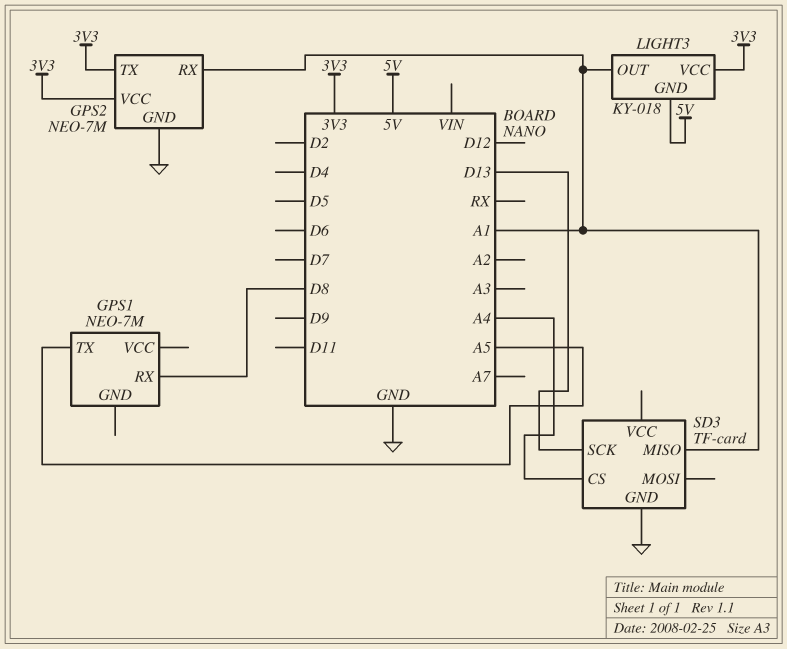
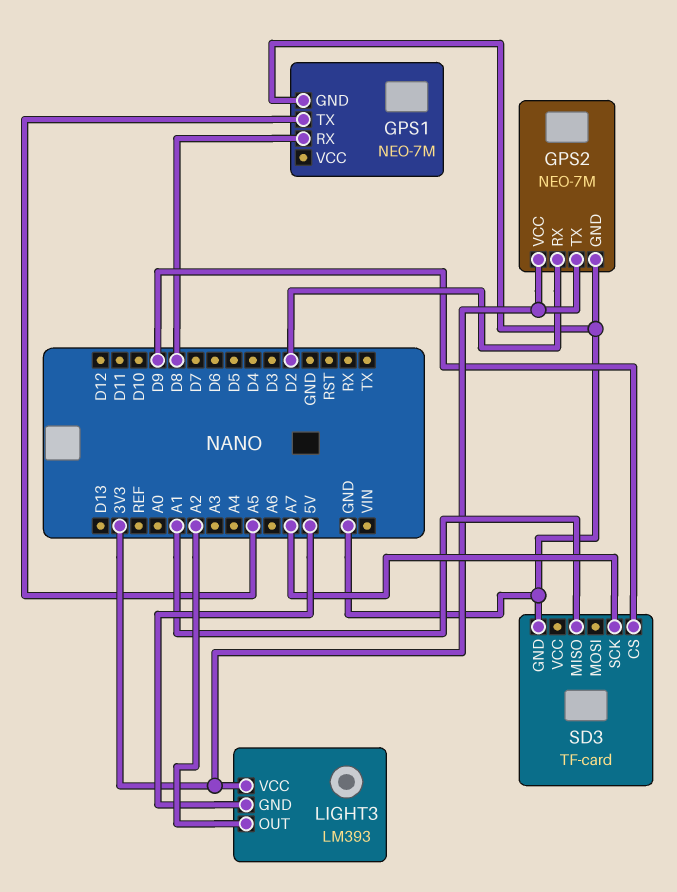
GPS1 pin GND: none -> GND
GPS2 pin RX: A1 -> D2
LIGHT3: KY-018 -> LM393
LIGHT3 pin OUT: A1 -> A2
SD3 pin CS: A4 -> D9
SD3 pin SCK: D13 -> A7

